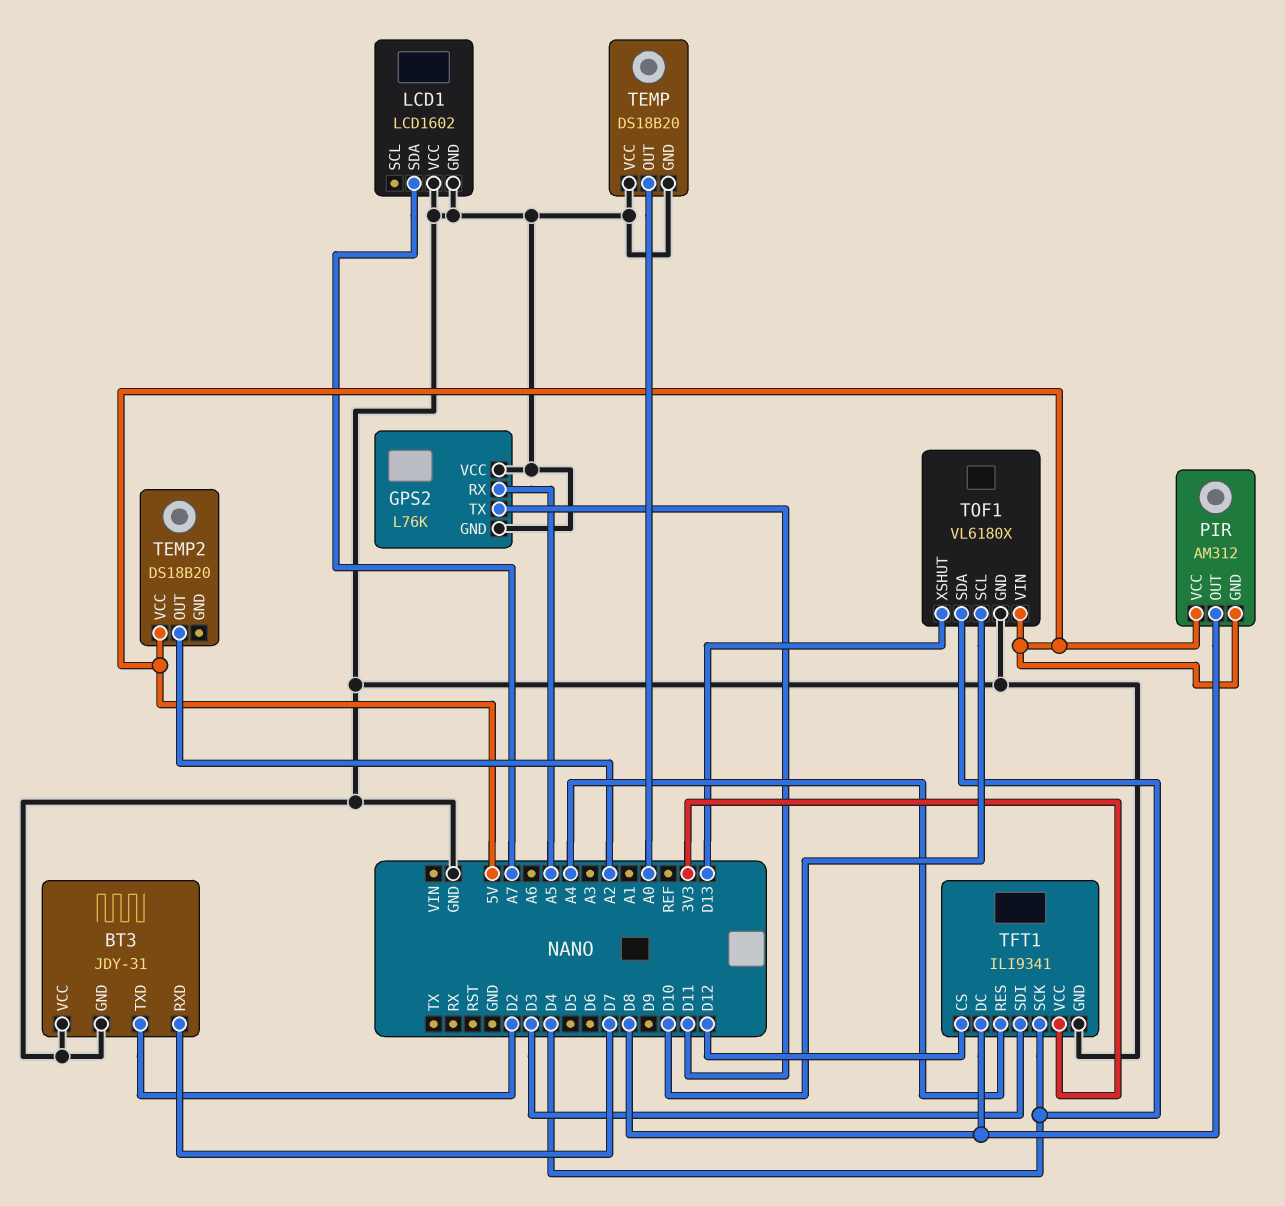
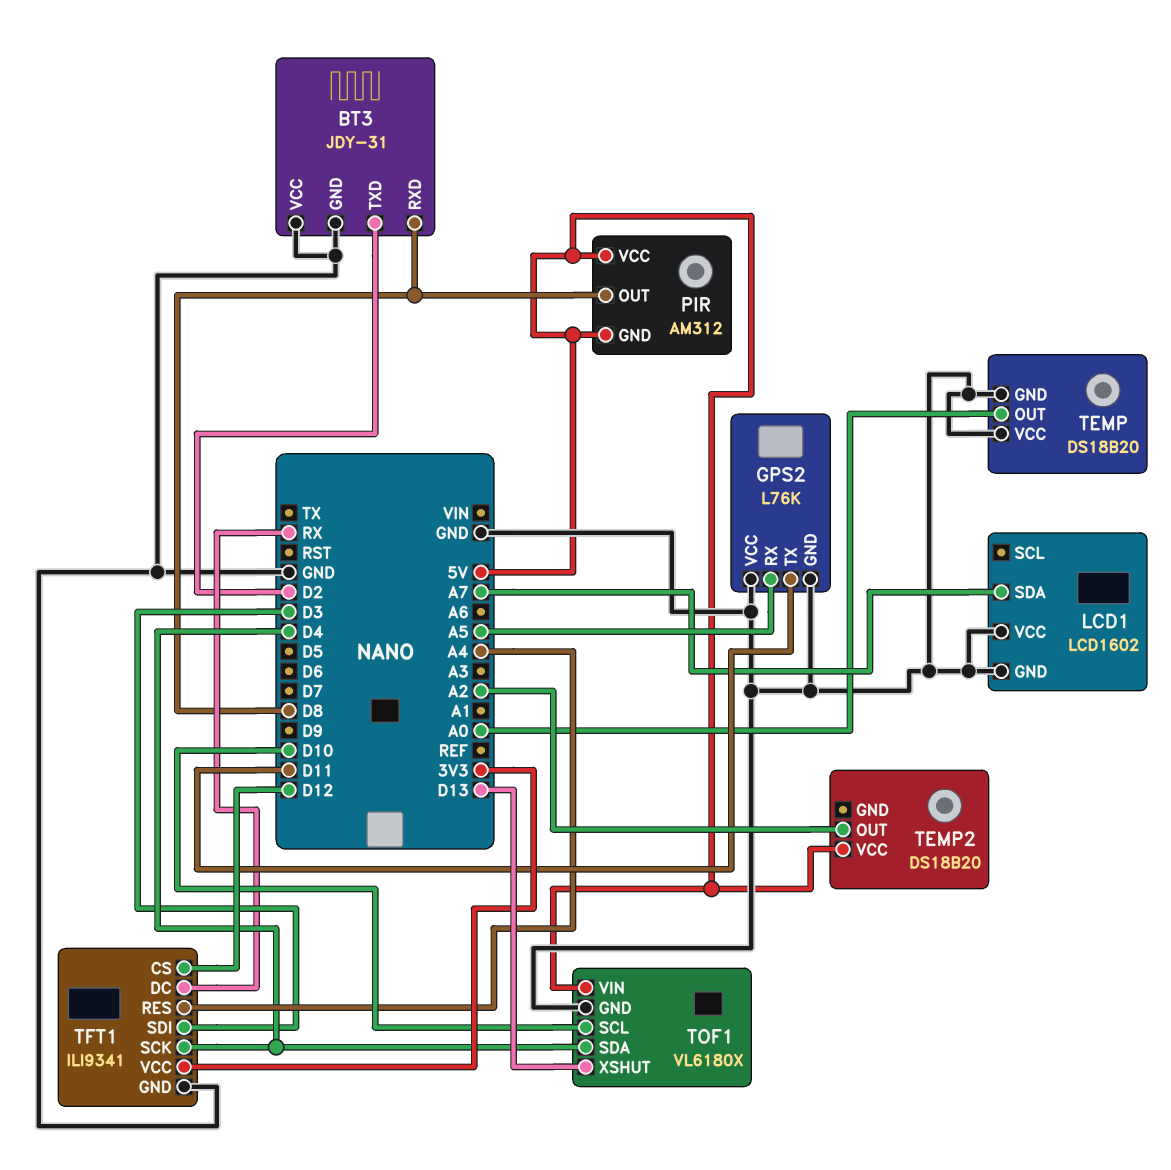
BT3 pin RXD: D7 -> D8
TFT1 pin DC: D8 -> RX

